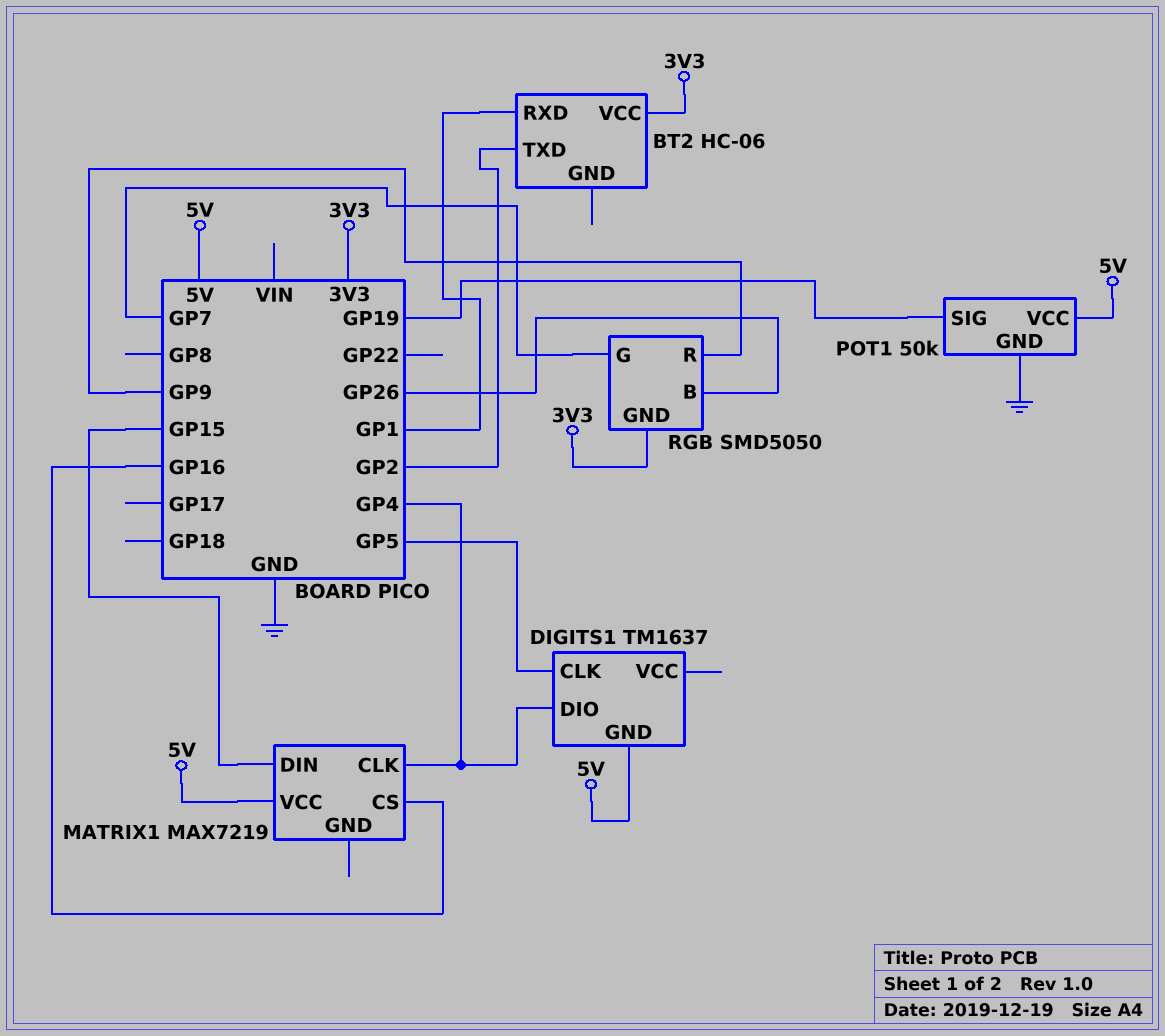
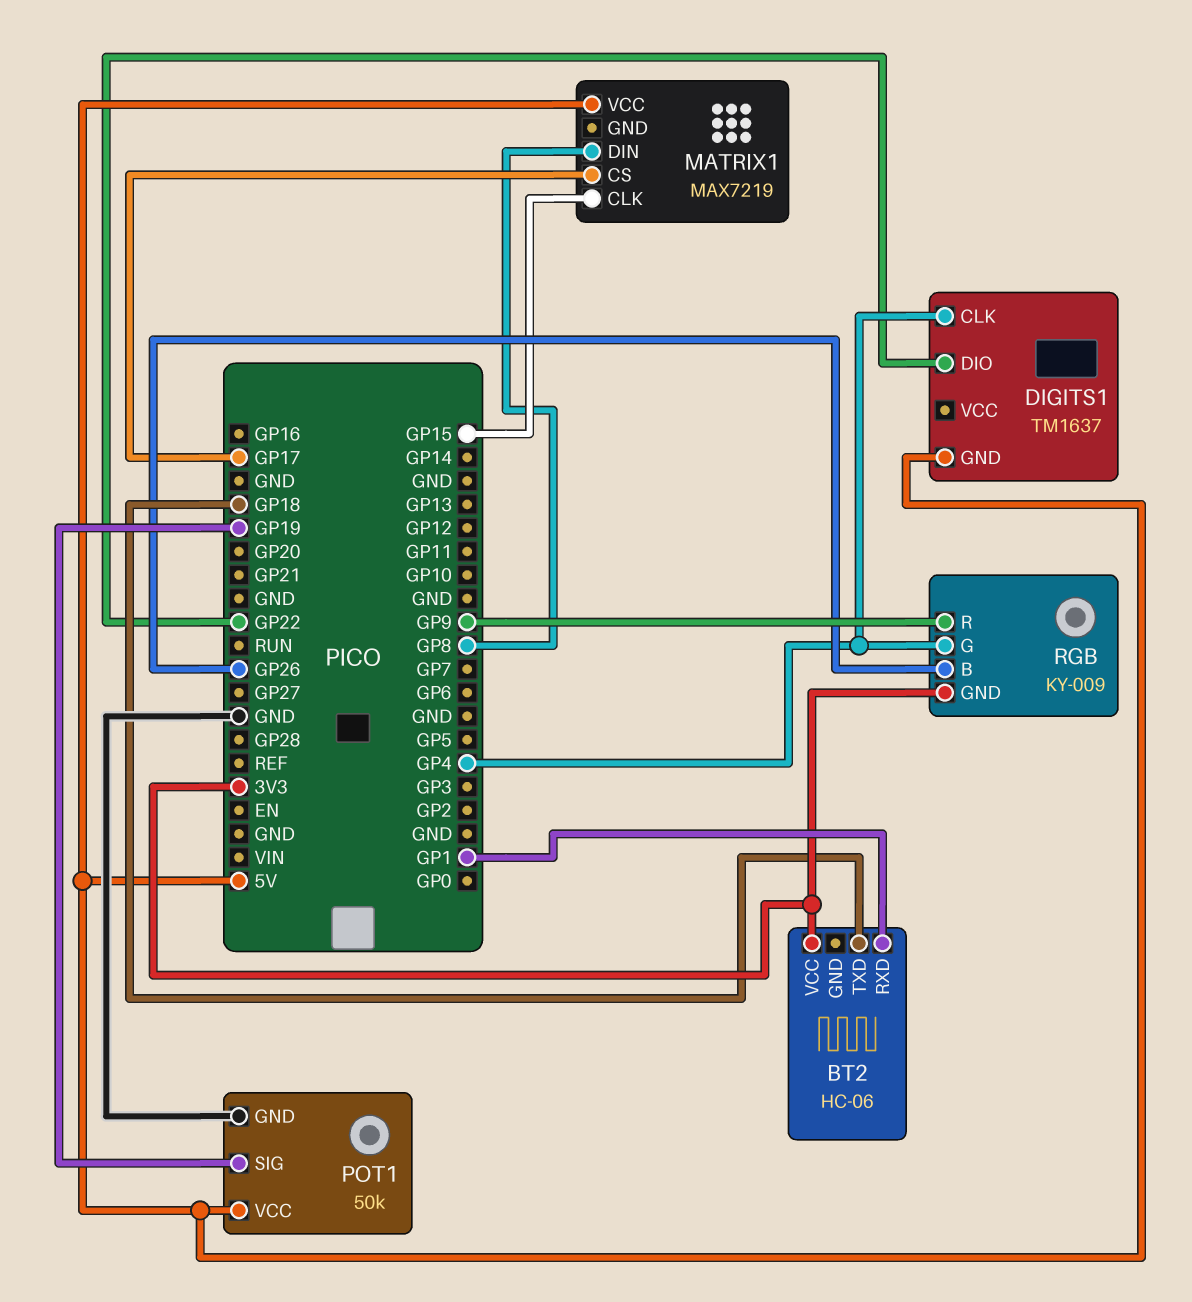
BT2 pin TXD: GP2 -> GP18
DIGITS1 pin CLK: GP5 -> GP4
DIGITS1 pin DIO: GP4 -> GP22
MATRIX1 pin CLK: GP4 -> GP15
MATRIX1 pin CS: GP16 -> GP17
MATRIX1 pin DIN: GP15 -> GP8
RGB: SMD5050 -> KY-009
RGB pin G: GP7 -> GP4

